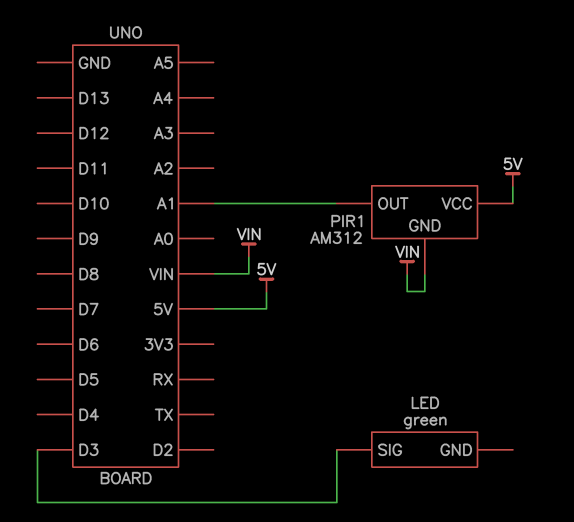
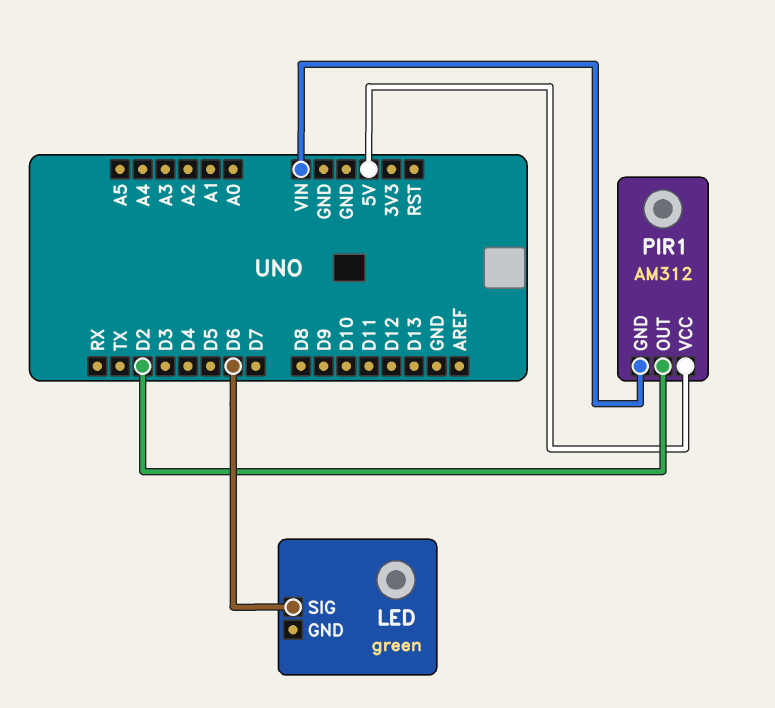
LED pin SIG: D3 -> D6
PIR1 pin OUT: A1 -> D2

